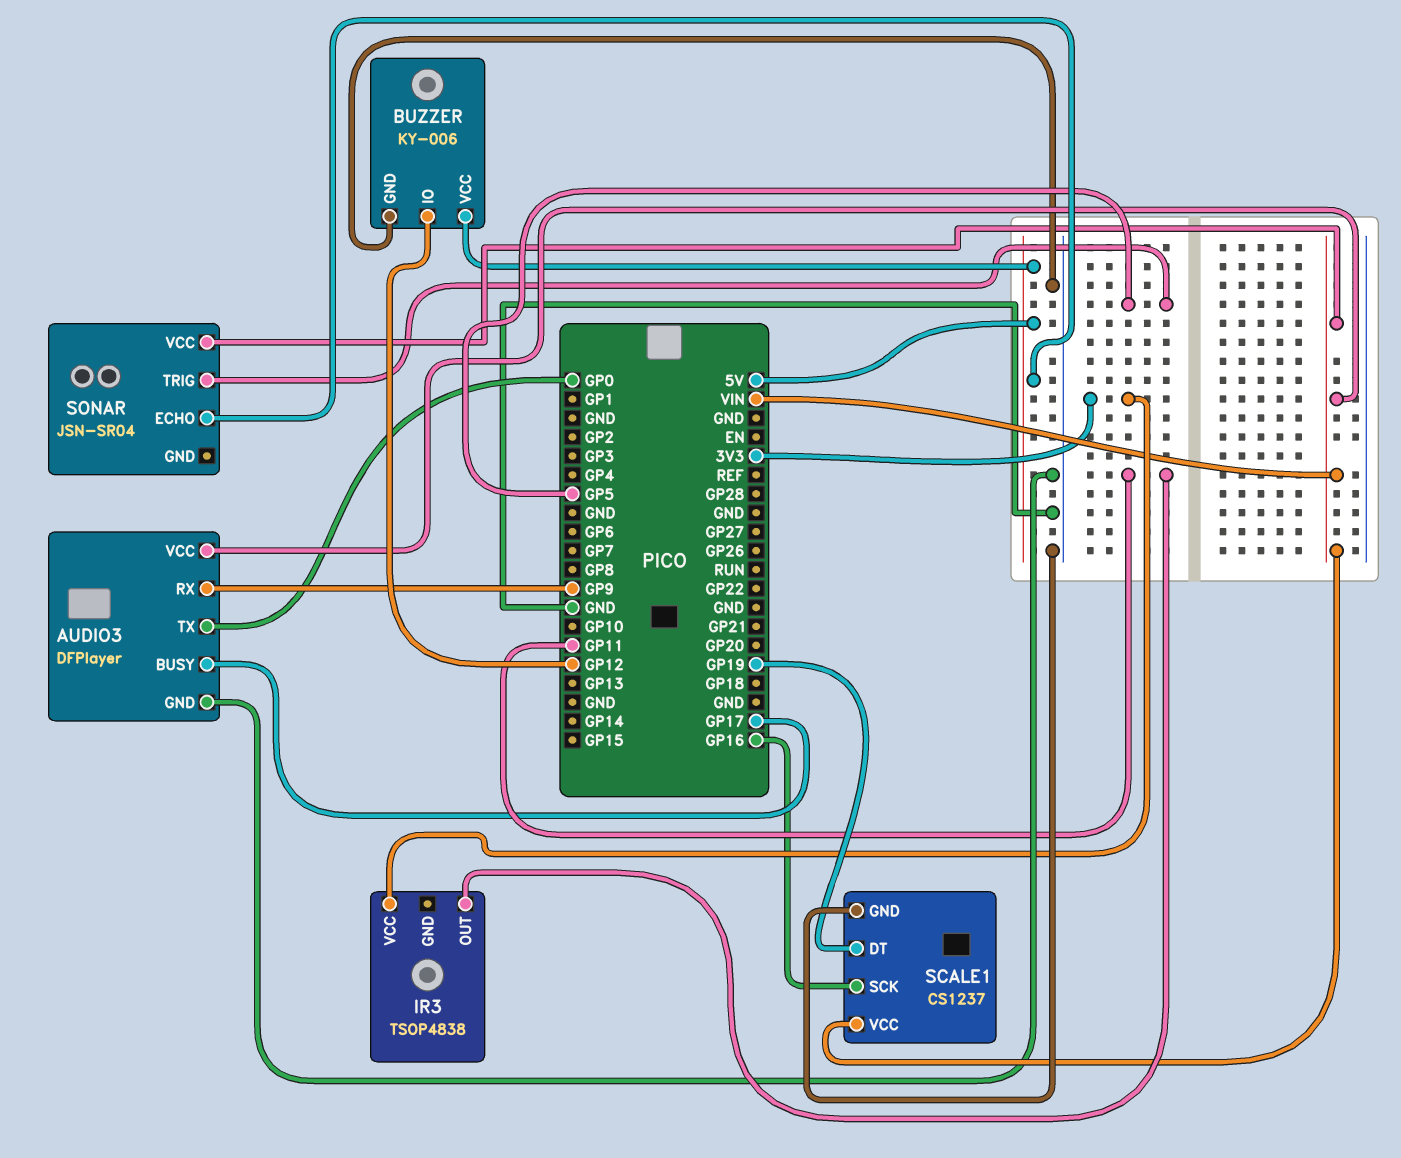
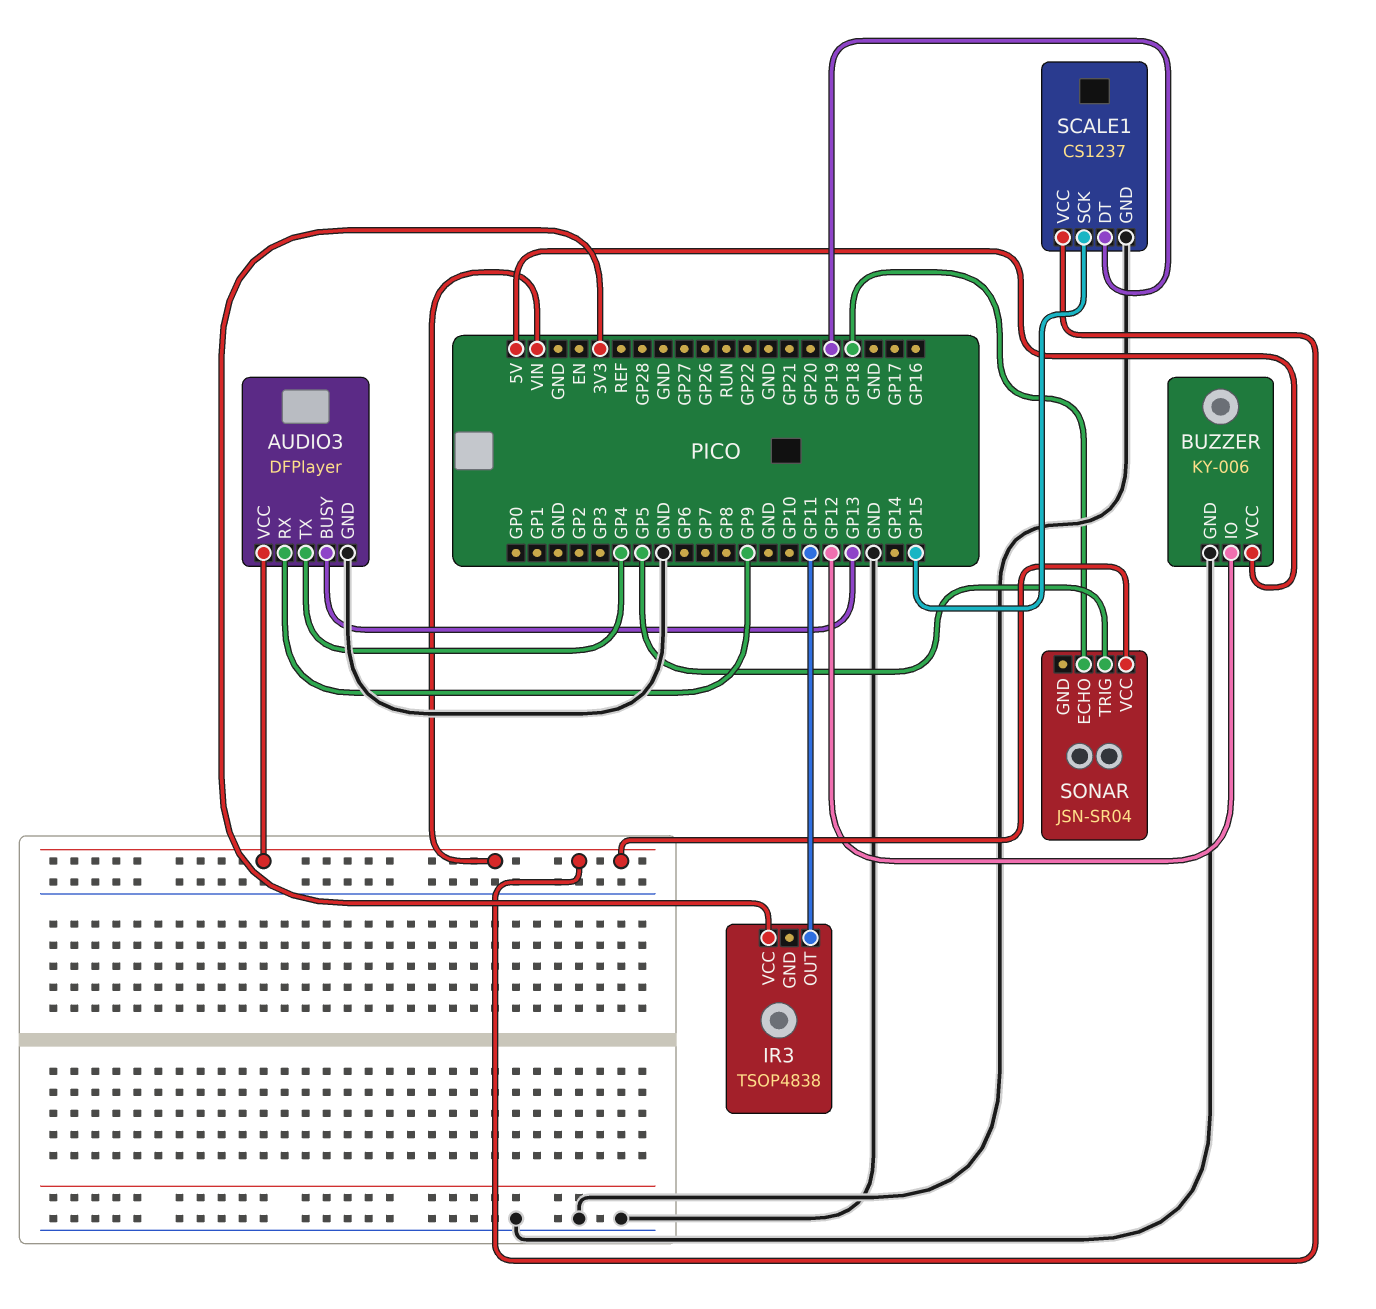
AUDIO3 pin BUSY: GP17 -> GP13
AUDIO3 pin TX: GP0 -> GP4
SCALE1 pin SCK: GP16 -> GP15
SONAR pin ECHO: 5V -> GP18

